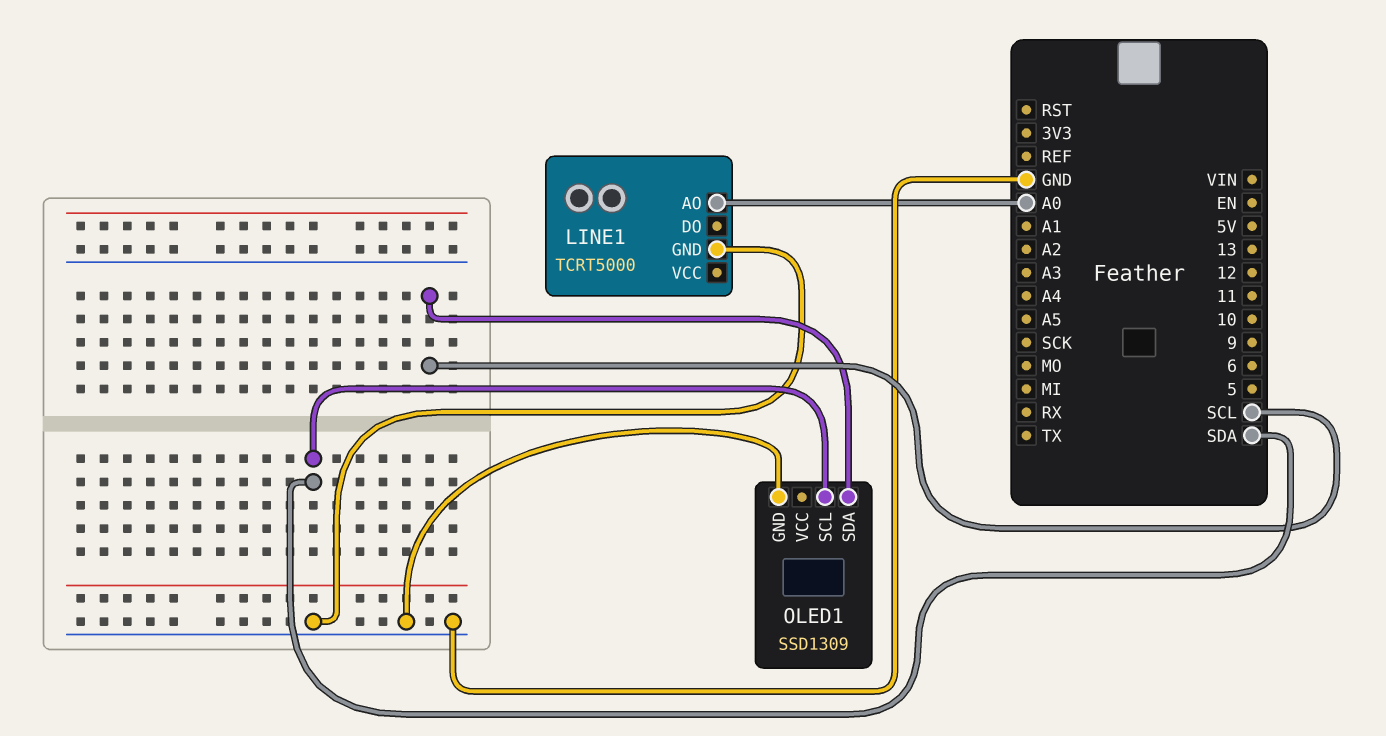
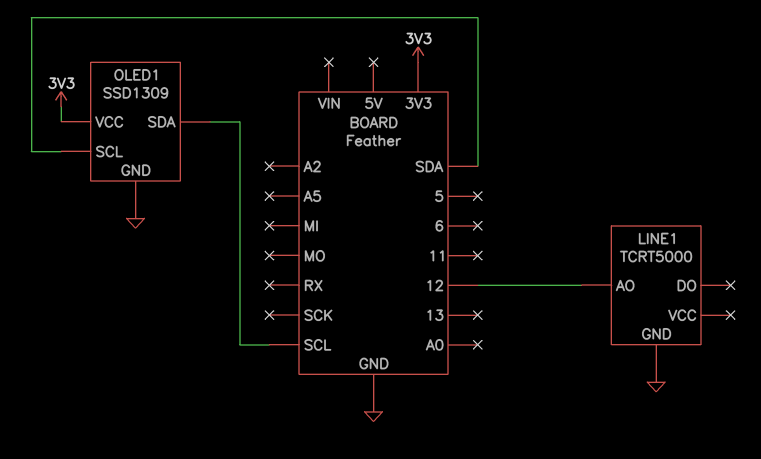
LINE1 pin AO: A0 -> 12
OLED1 pin VCC: none -> 3V3

